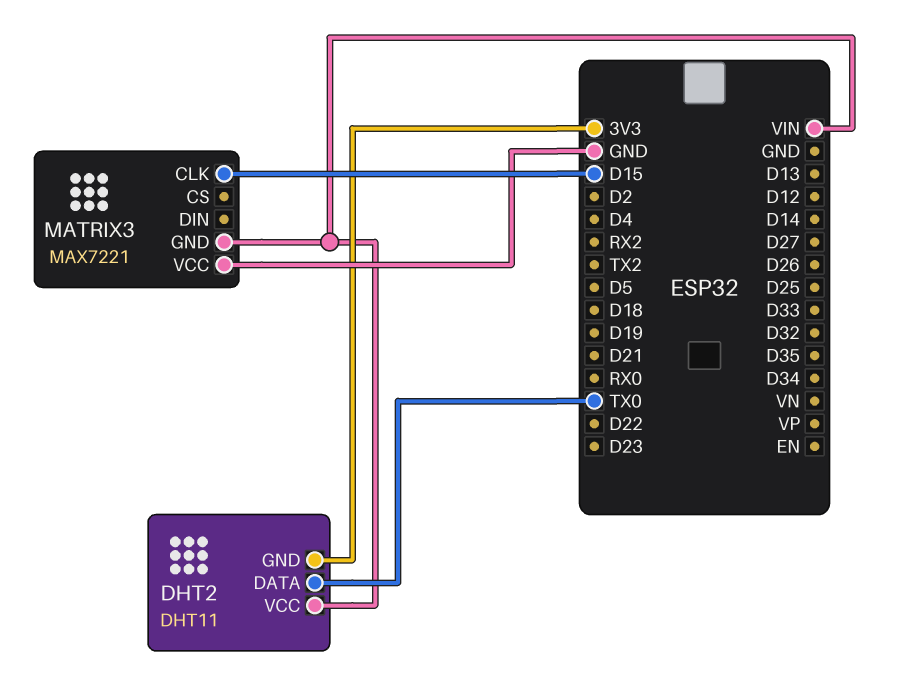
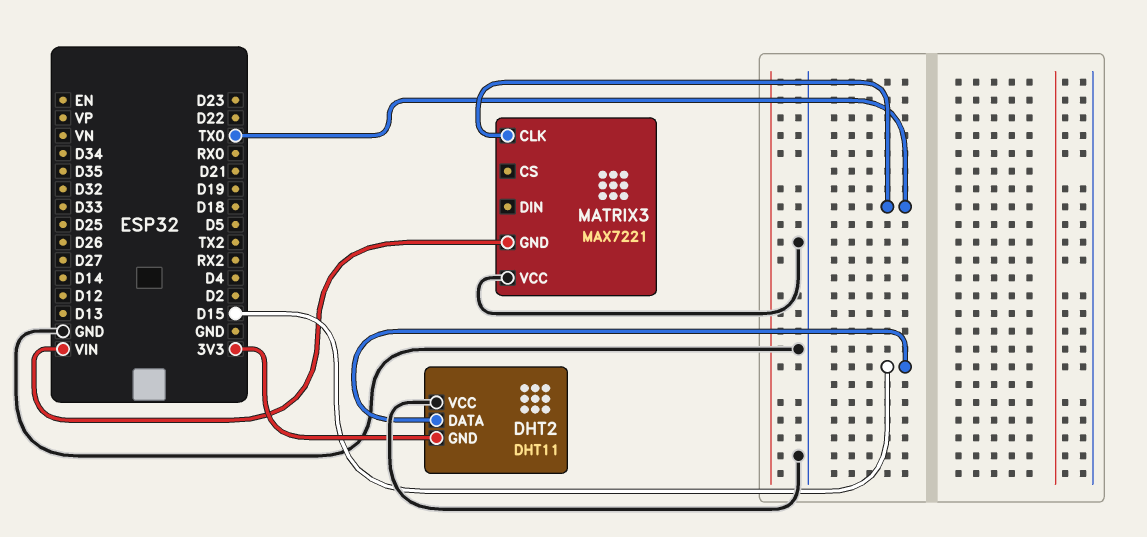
DHT2 pin DATA: TX0 -> D15
DHT2 pin VCC: VIN -> GND
MATRIX3 pin CLK: D15 -> TX0

